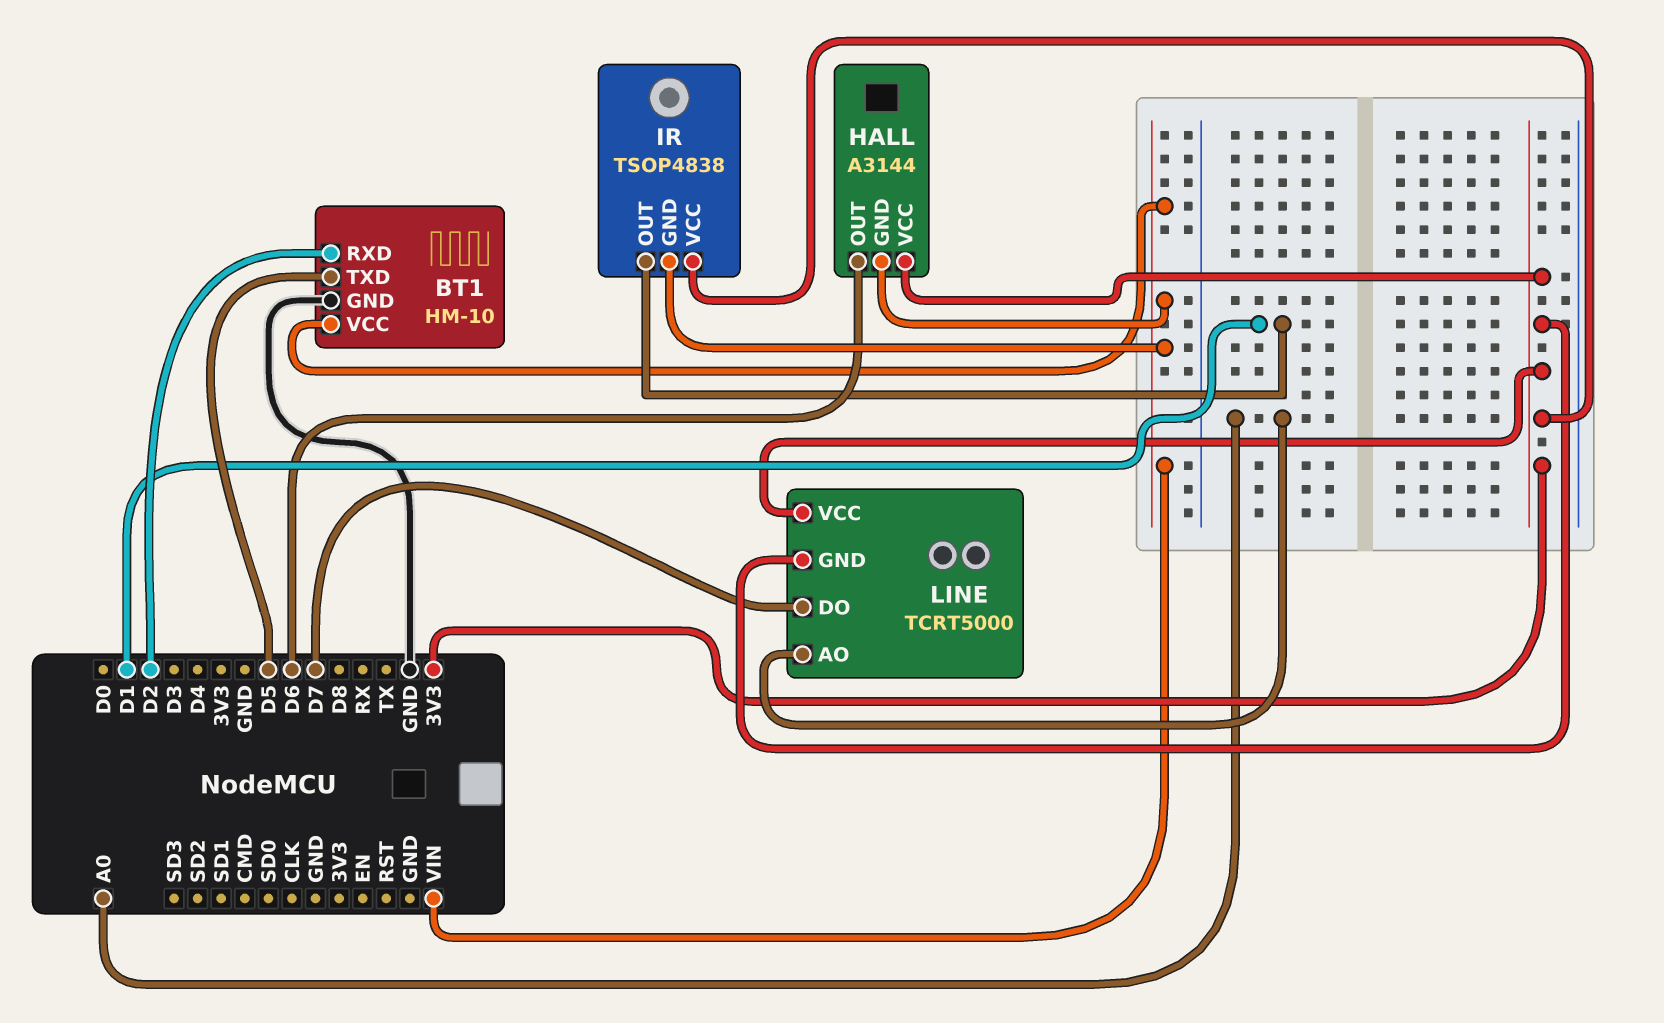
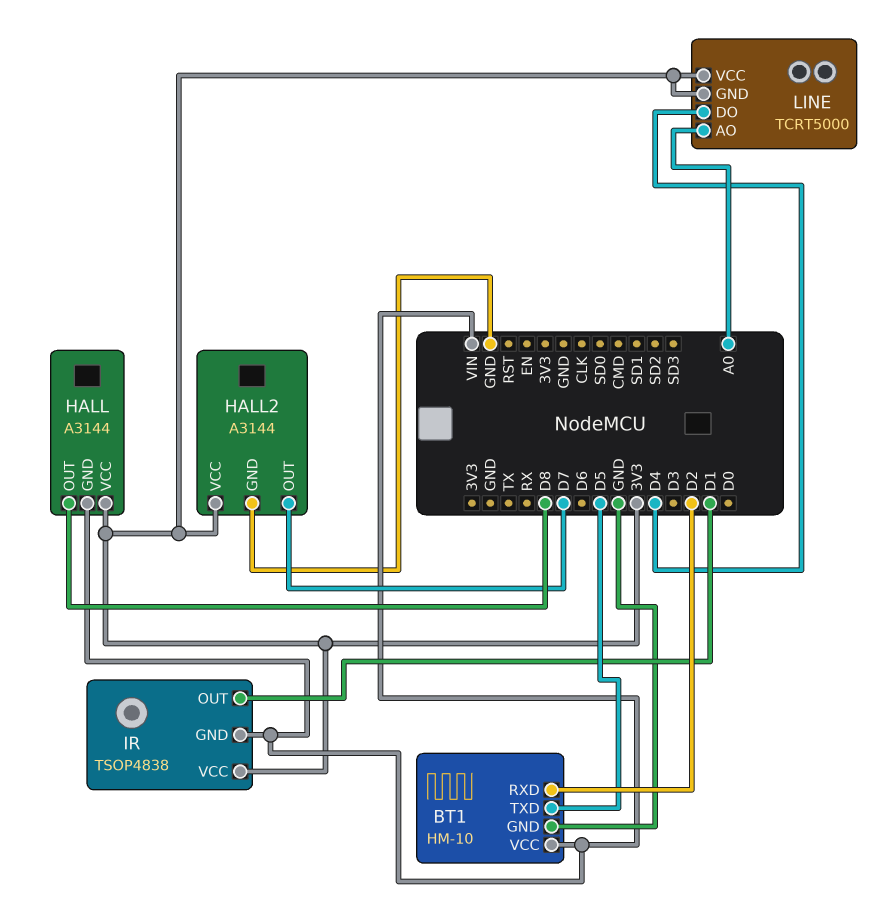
HALL pin OUT: D6 -> D8
HALL2: none -> A3144
HALL2 pin GND: none -> GND
HALL2 pin OUT: none -> D7
HALL2 pin VCC: none -> 3V3
LINE pin DO: D7 -> D4

